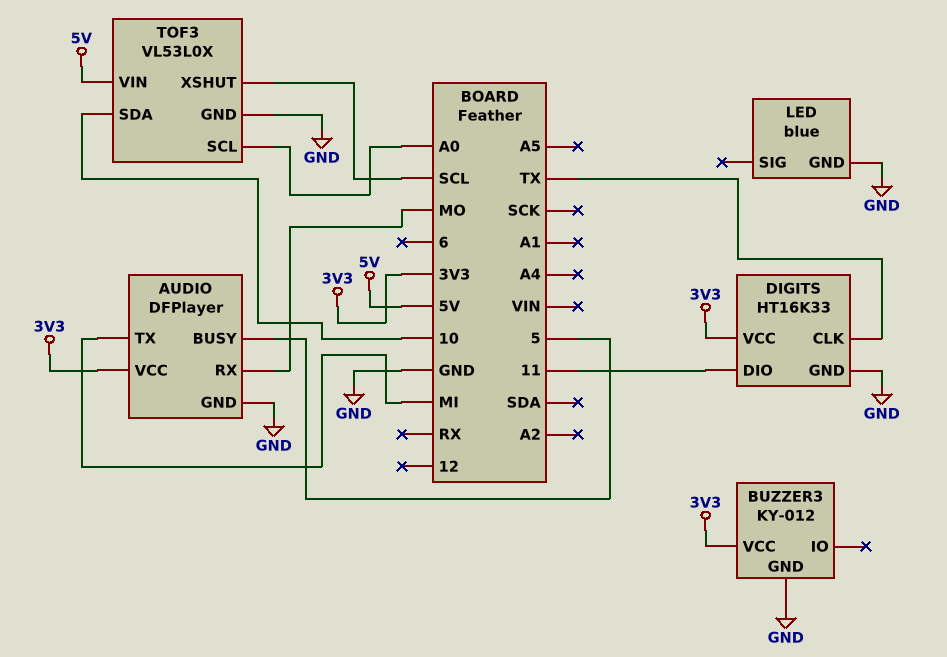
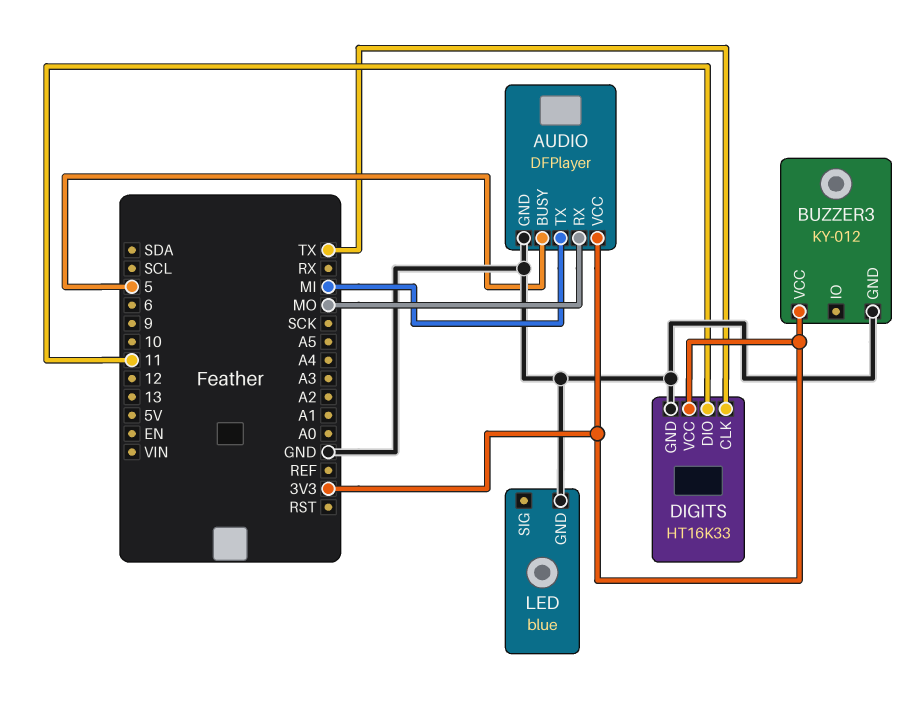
TOF3: VL53L0X -> none
TOF3 pin GND: GND -> none
TOF3 pin SCL: A0 -> none
TOF3 pin SDA: 10 -> none
TOF3 pin VIN: 5V -> none
TOF3 pin XSHUT: SCL -> none

